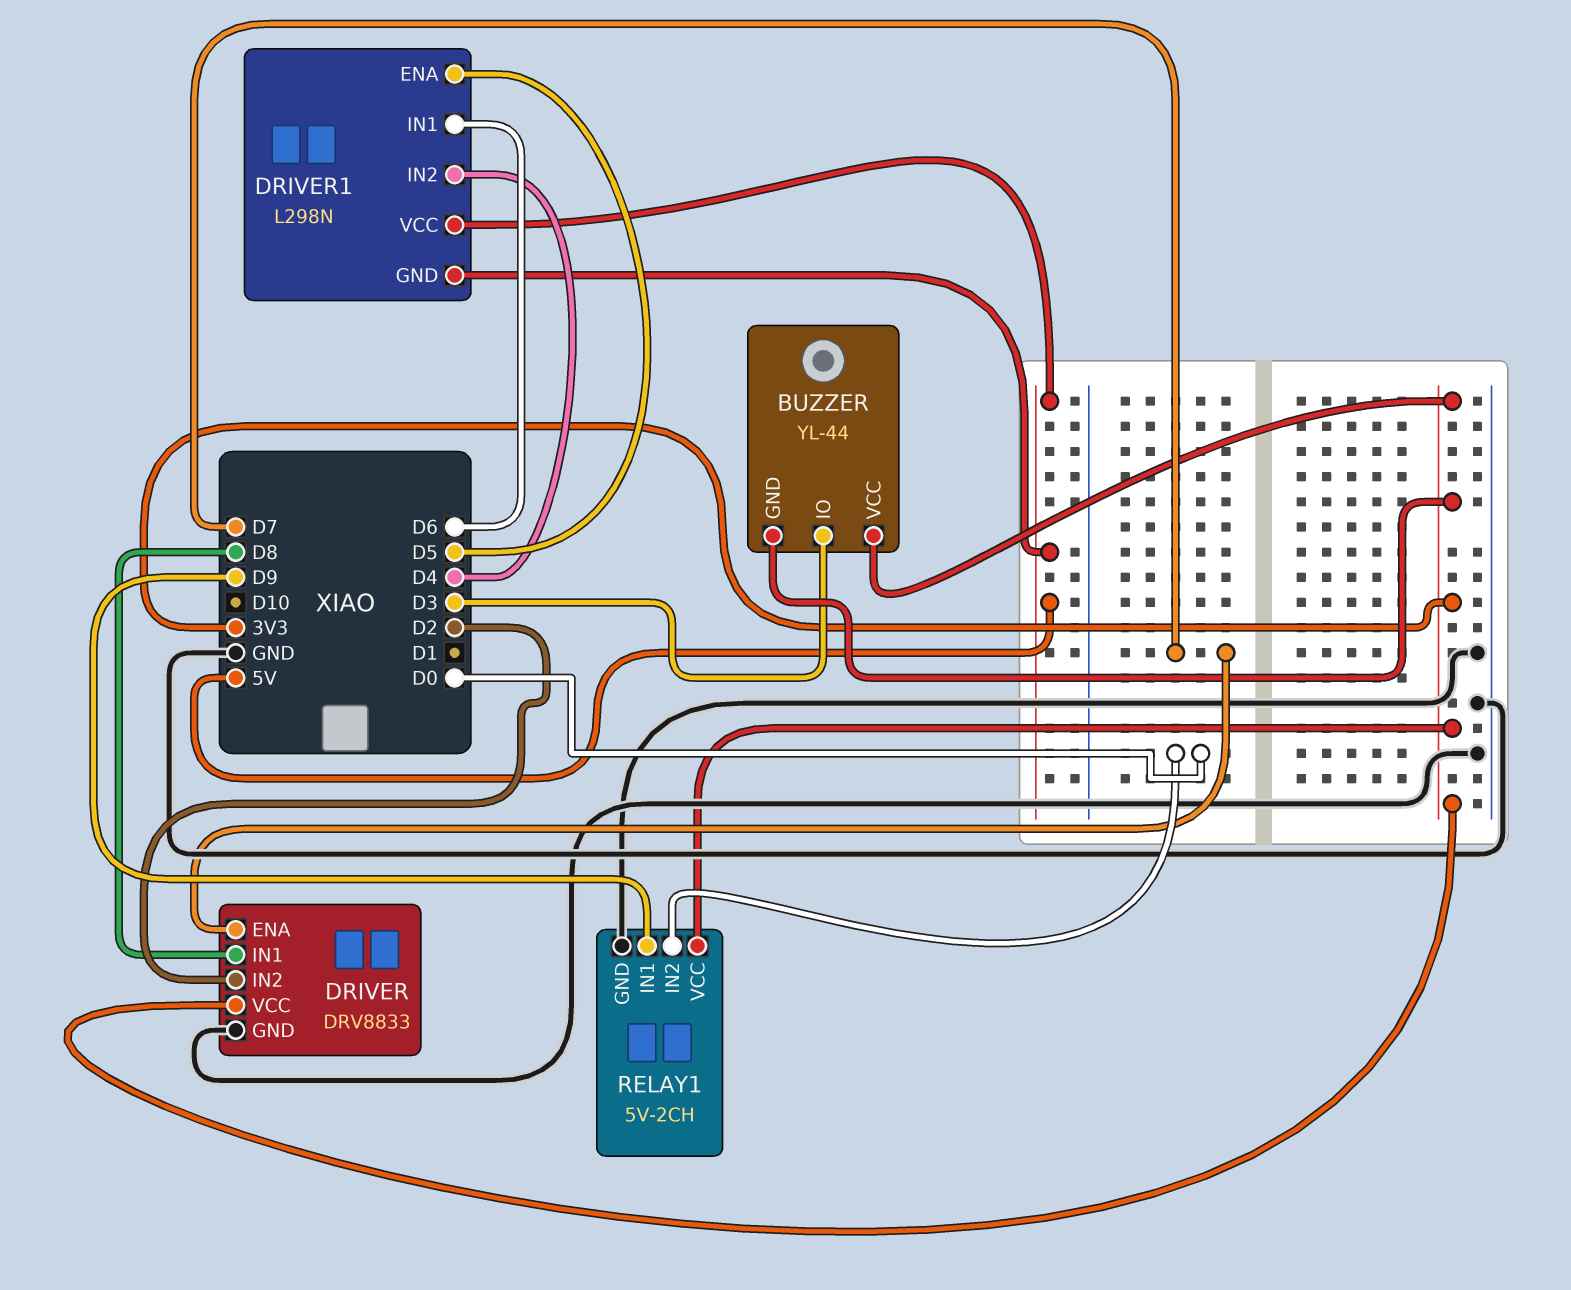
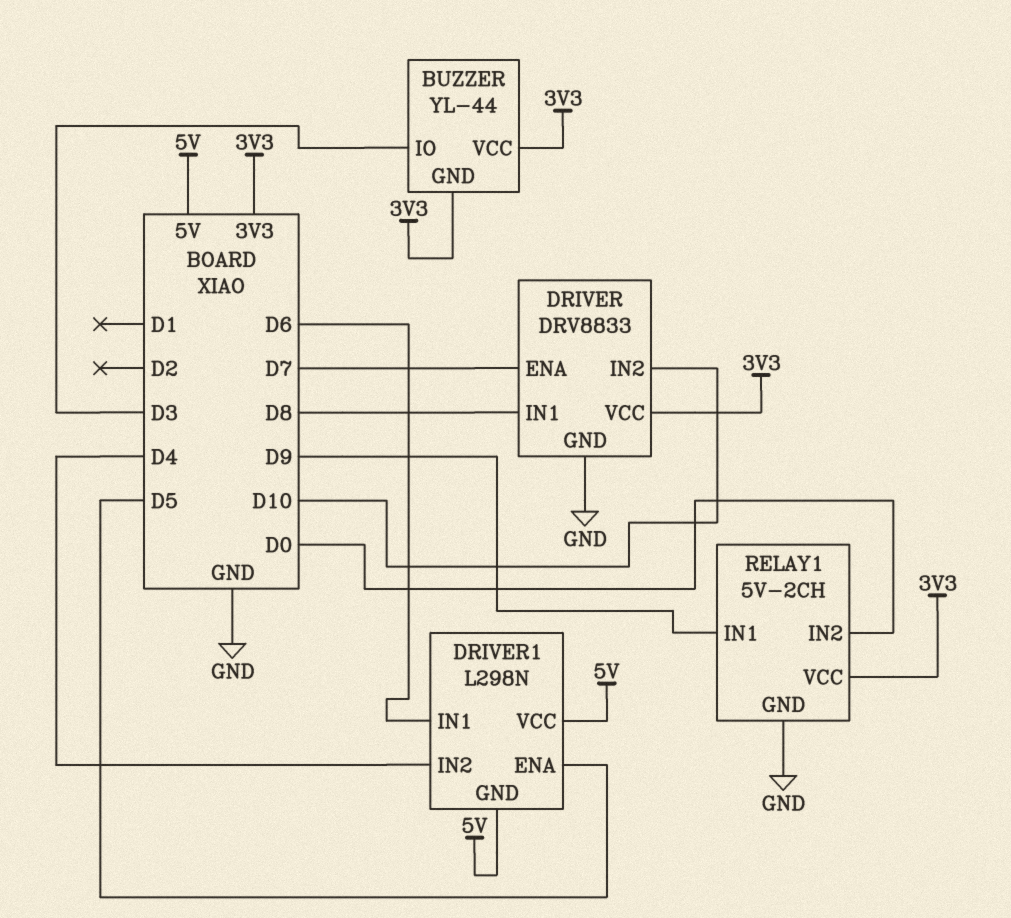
DRIVER pin IN2: D2 -> D10

